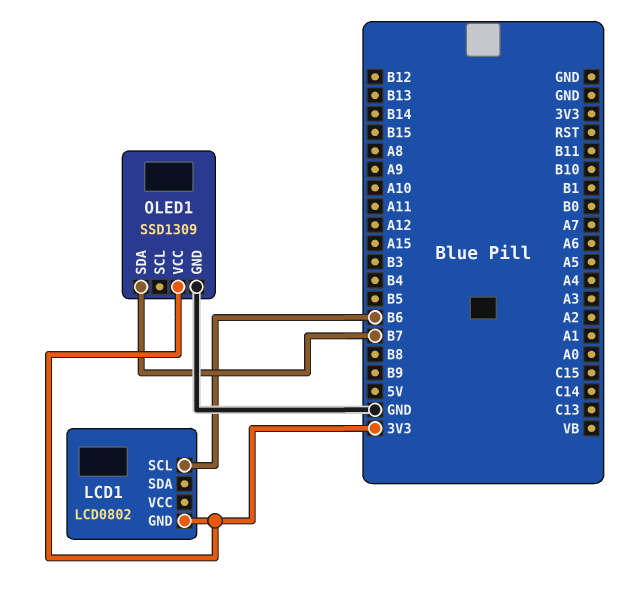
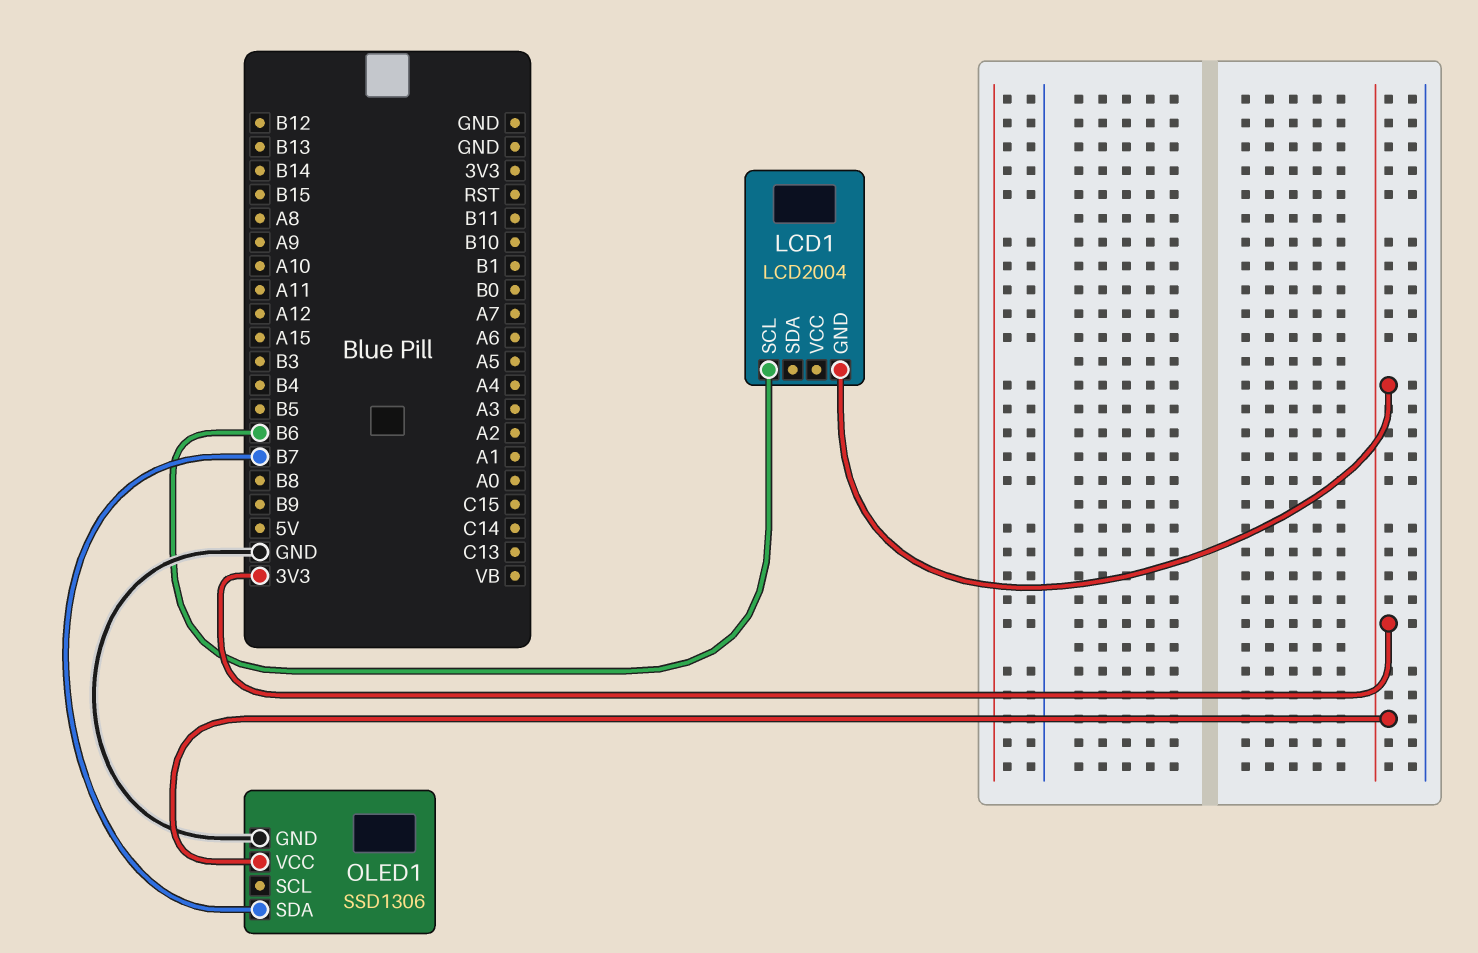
LCD1: LCD0802 -> LCD2004
OLED1: SSD1309 -> SSD1306

